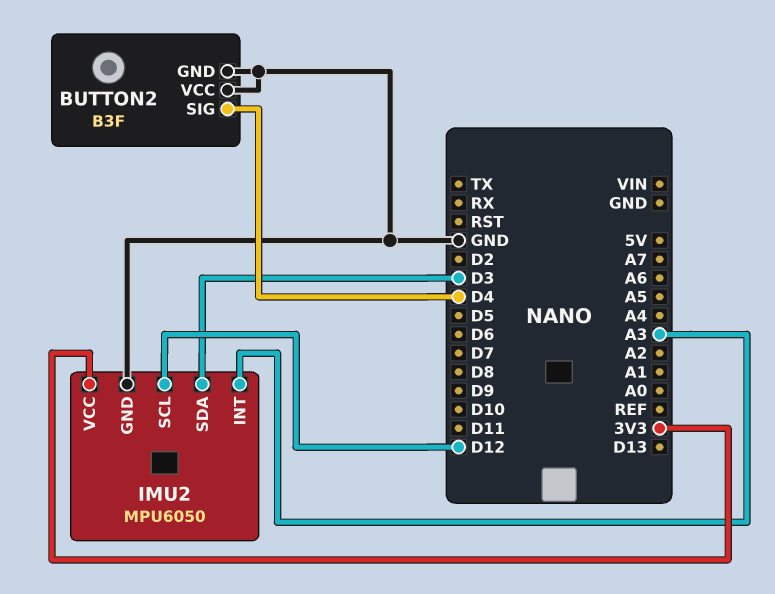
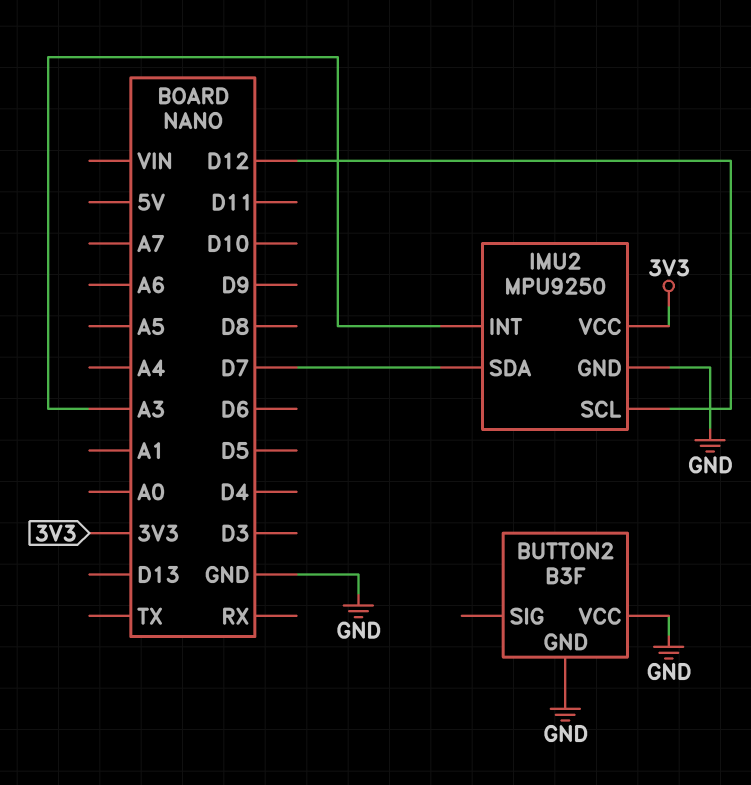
BUTTON2 pin SIG: D4 -> none
IMU2: MPU6050 -> MPU9250
IMU2 pin SDA: D3 -> D7

